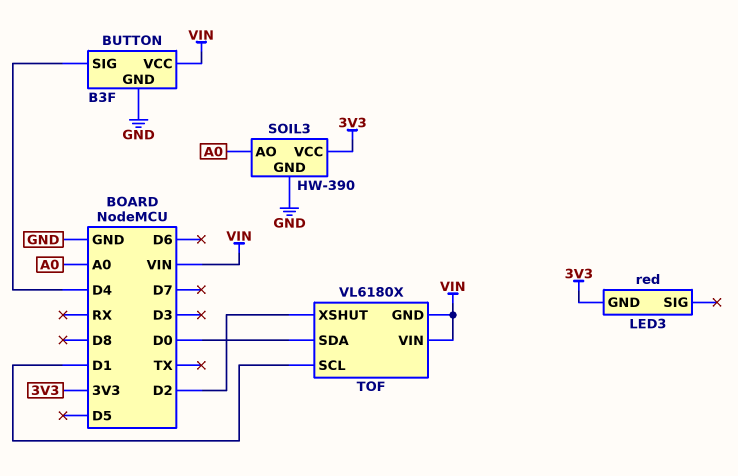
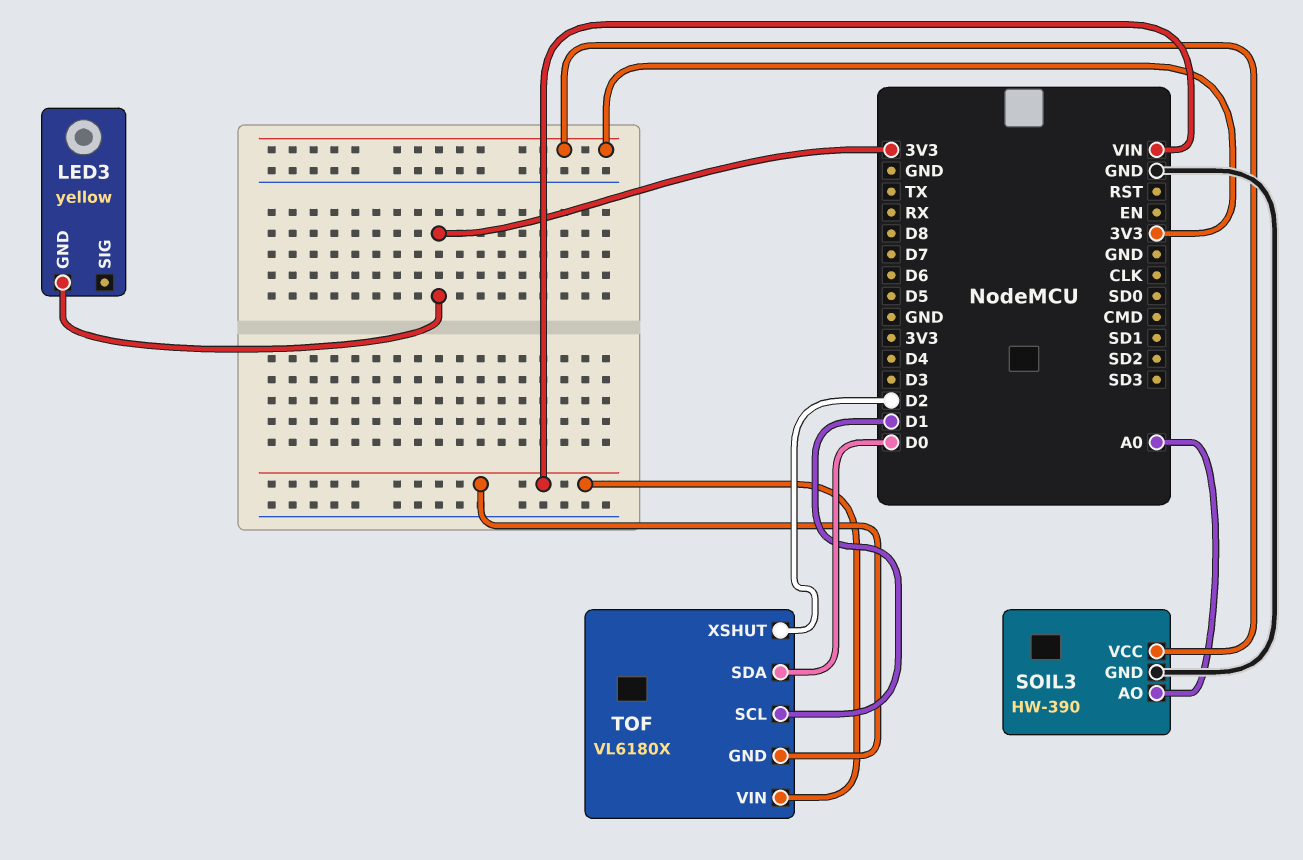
BUTTON: B3F -> none
BUTTON pin GND: GND -> none
BUTTON pin SIG: D4 -> none
BUTTON pin VCC: VIN -> none
LED3: red -> yellow

